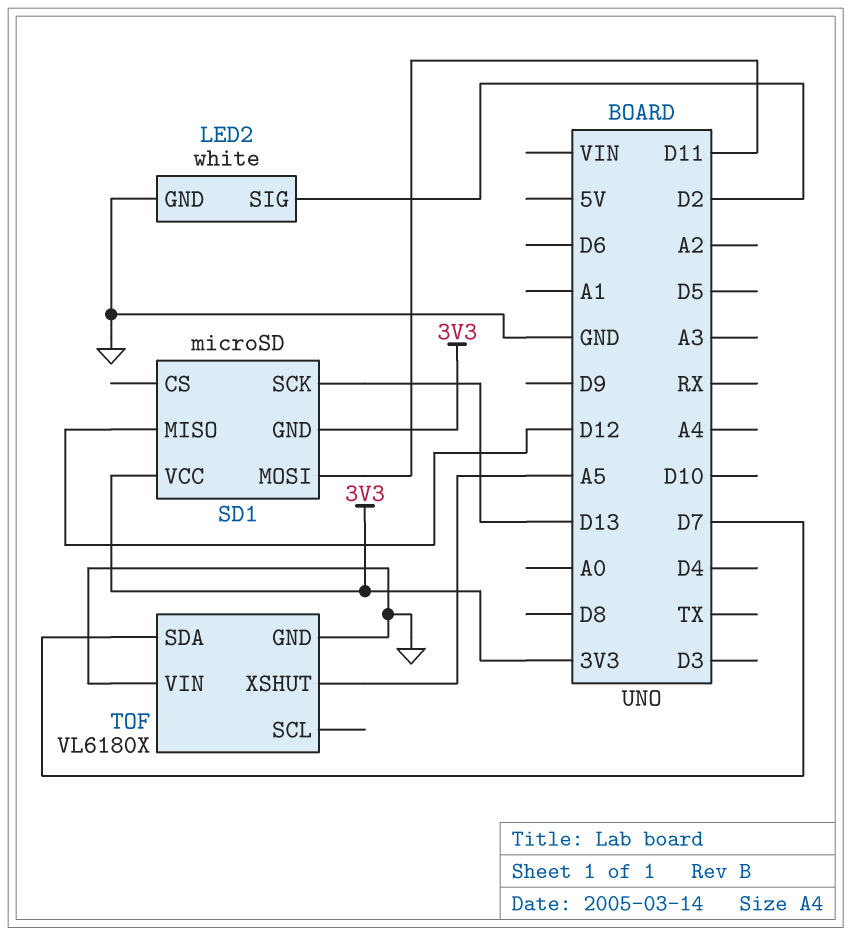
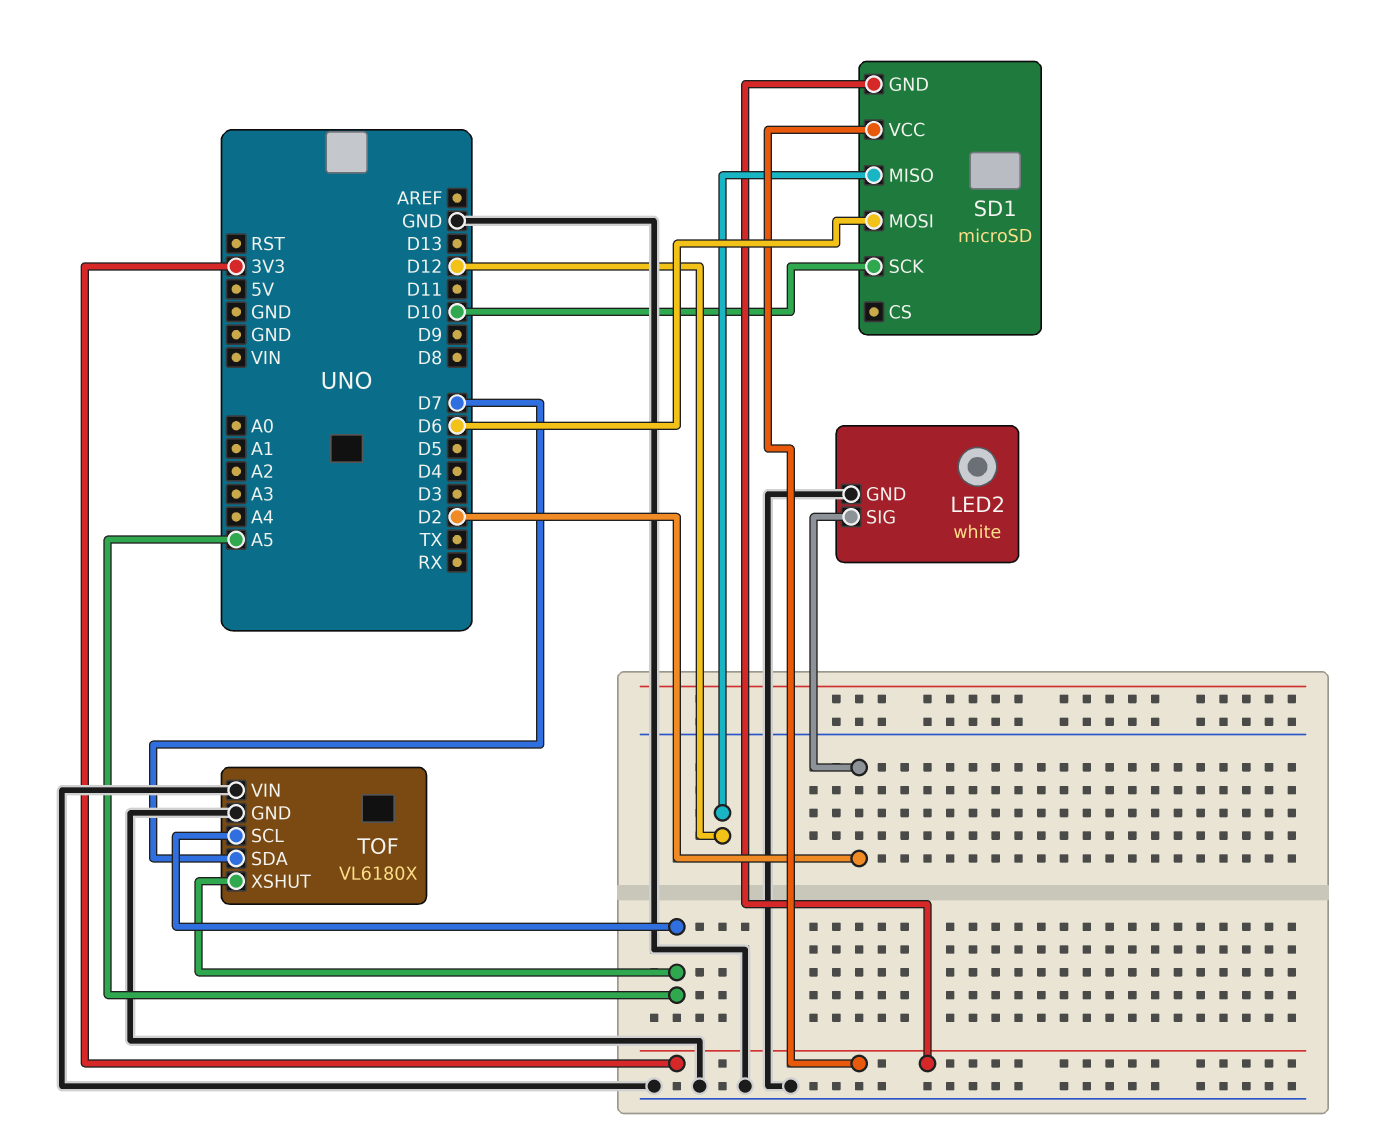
SD1 pin MOSI: D11 -> D6
SD1 pin SCK: D13 -> D10
TOF pin SCL: none -> A5

